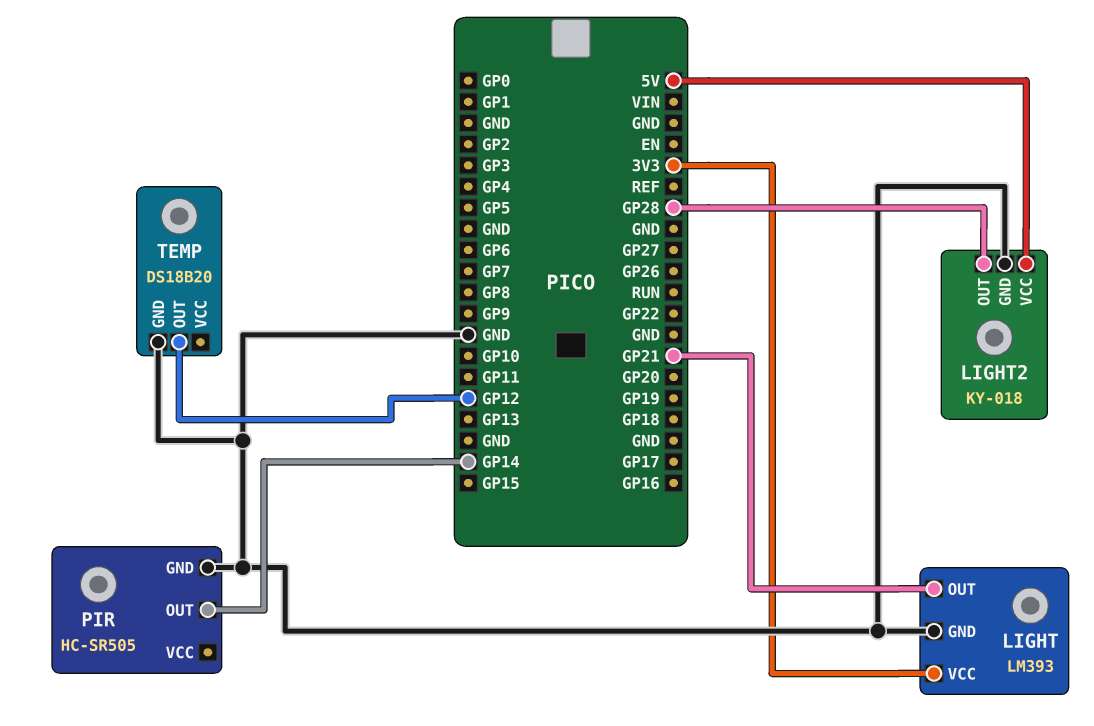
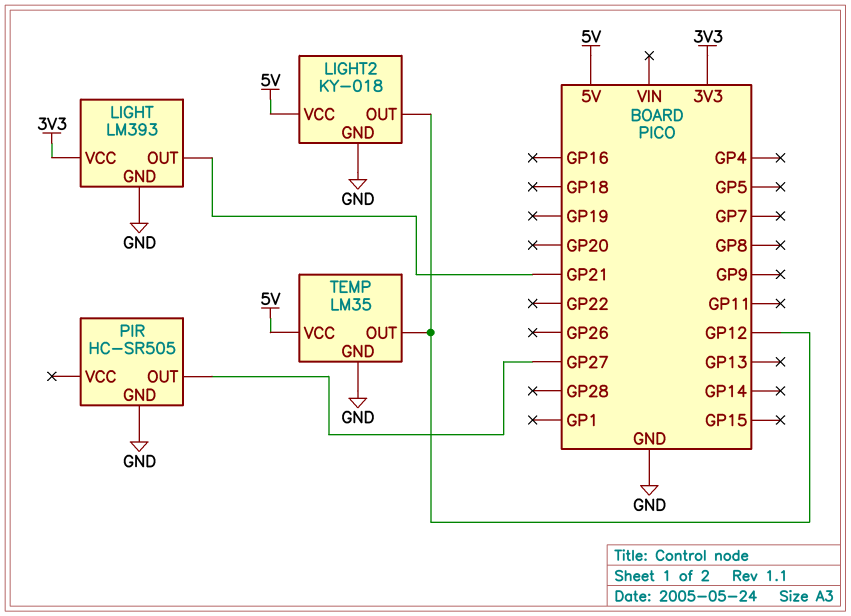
LIGHT2 pin OUT: GP28 -> GP12
PIR pin OUT: GP14 -> GP27
TEMP: DS18B20 -> LM35
TEMP pin VCC: none -> 5V

